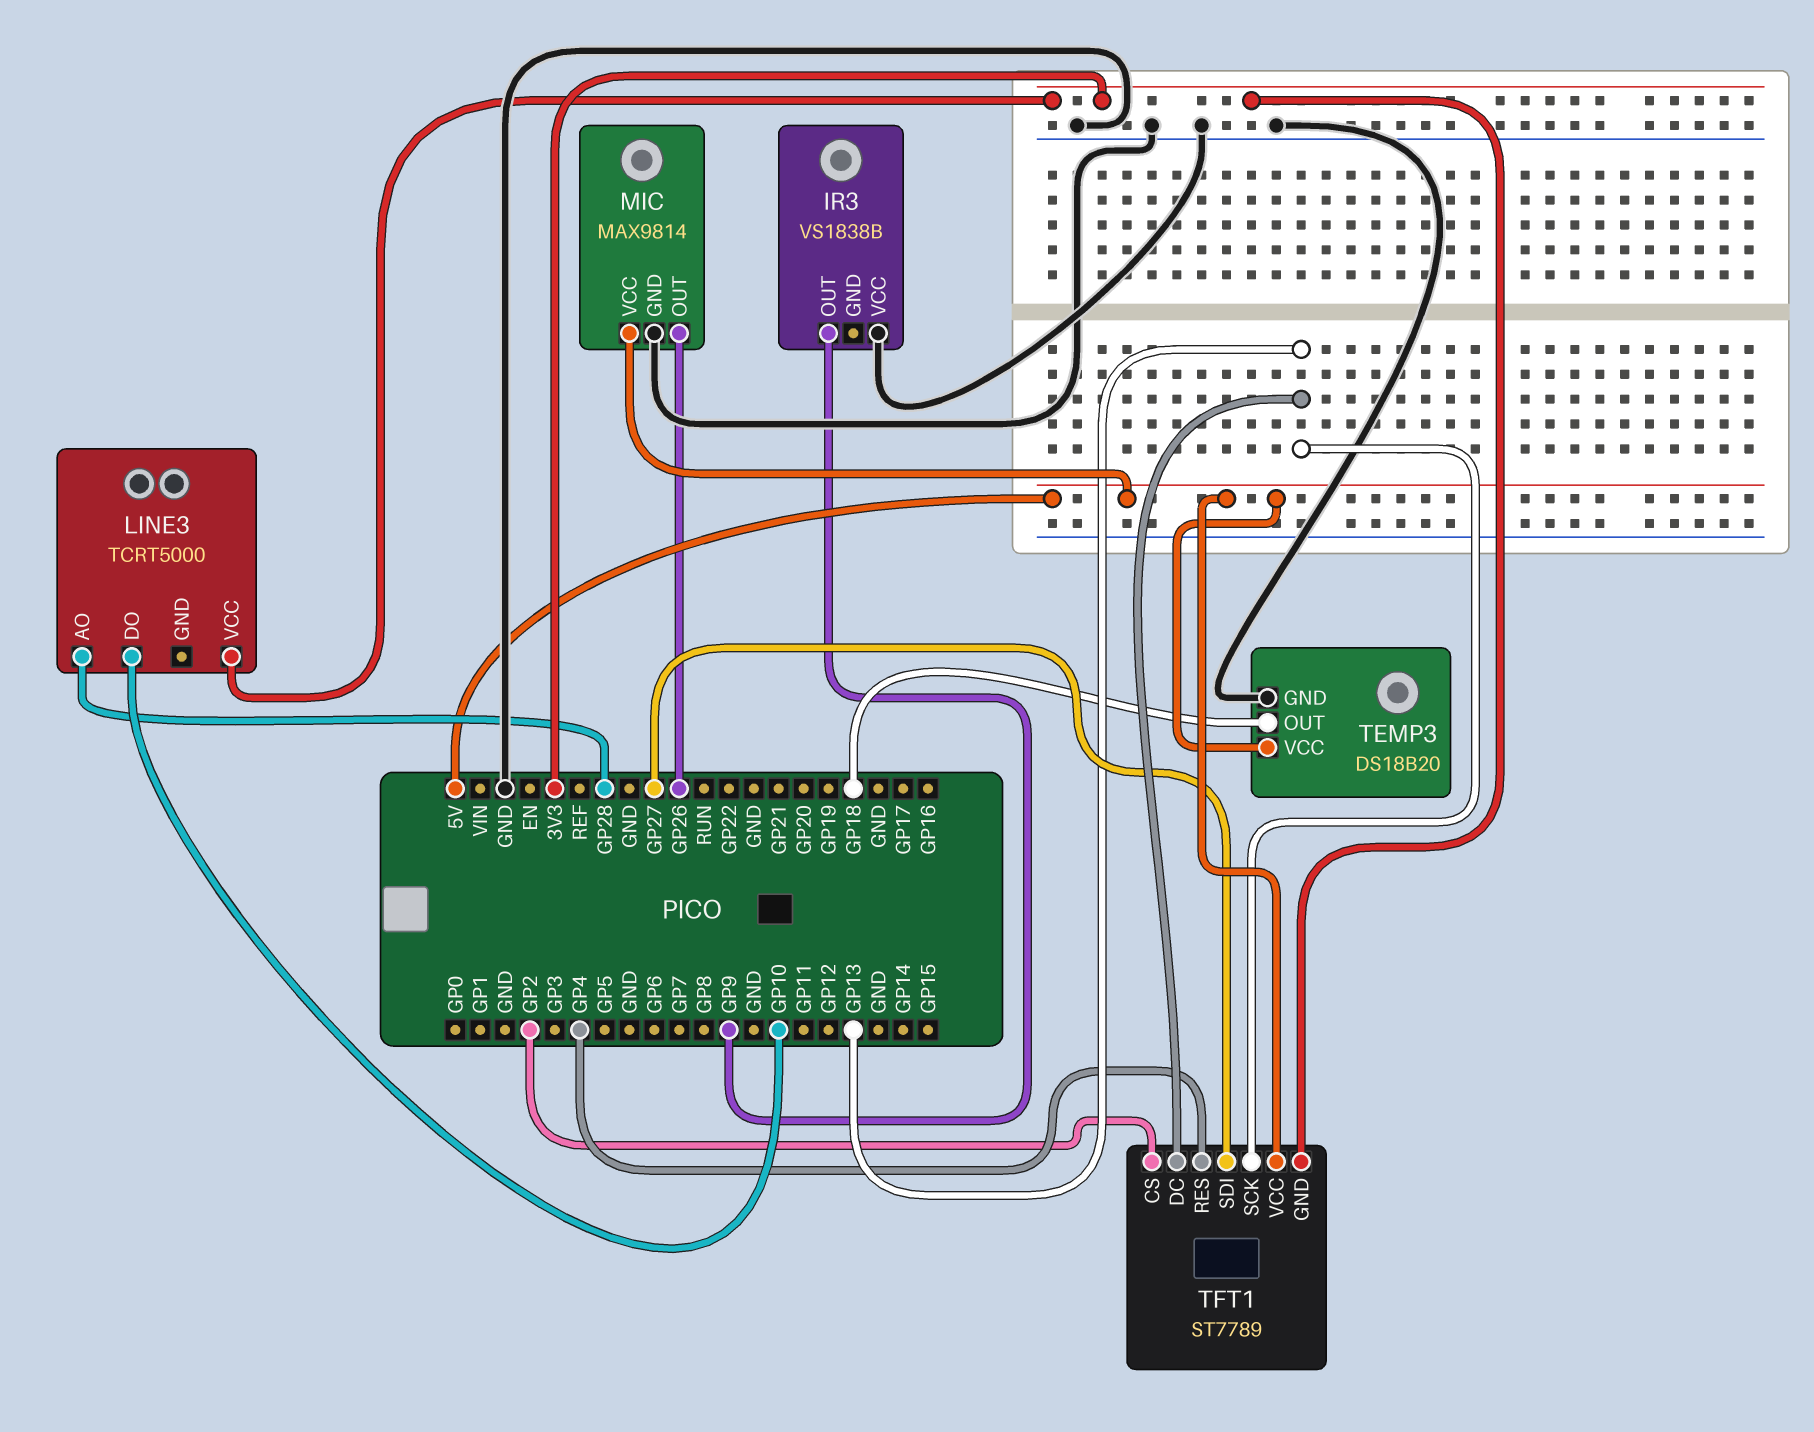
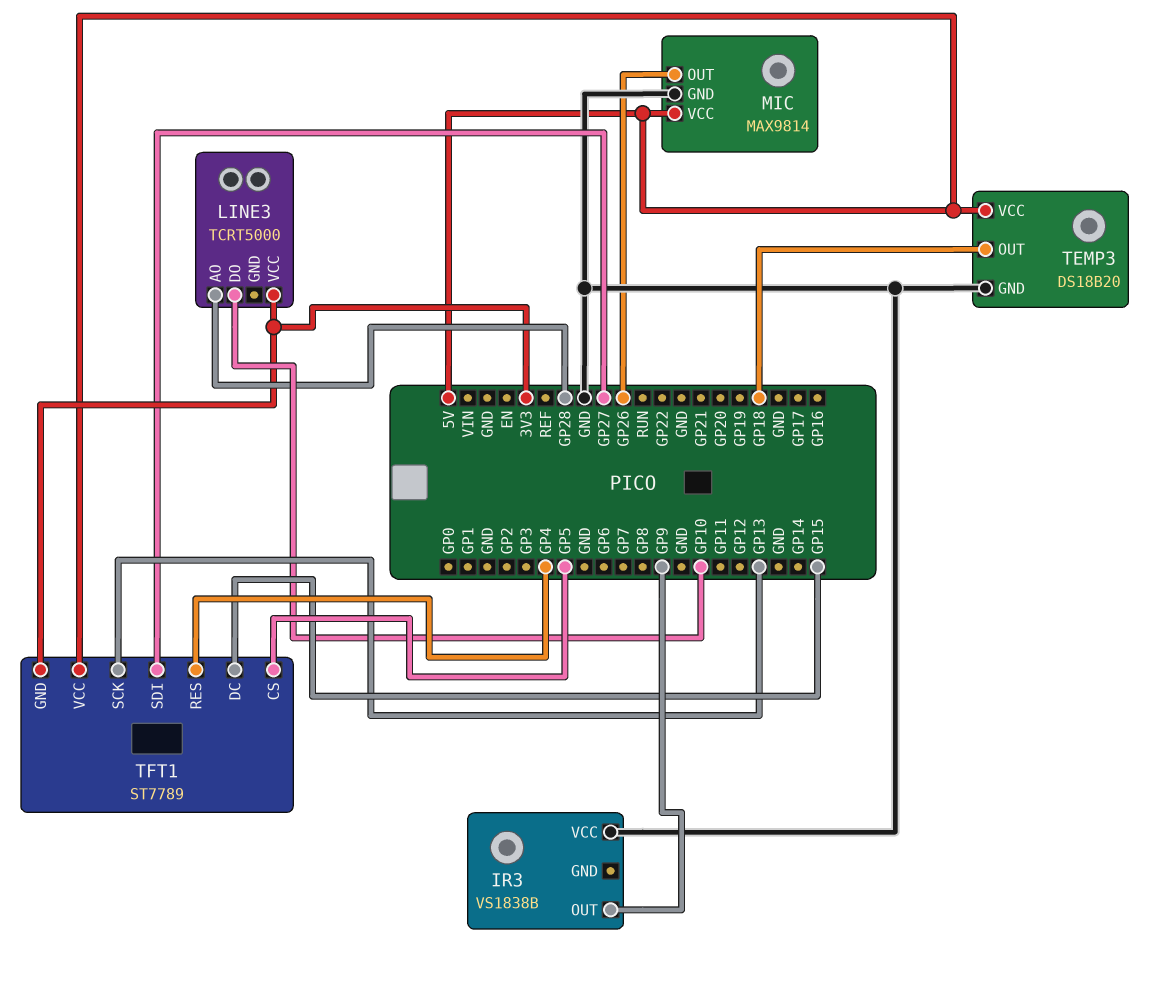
TFT1 pin CS: GP2 -> GP5
TFT1 pin DC: GP13 -> GP15

